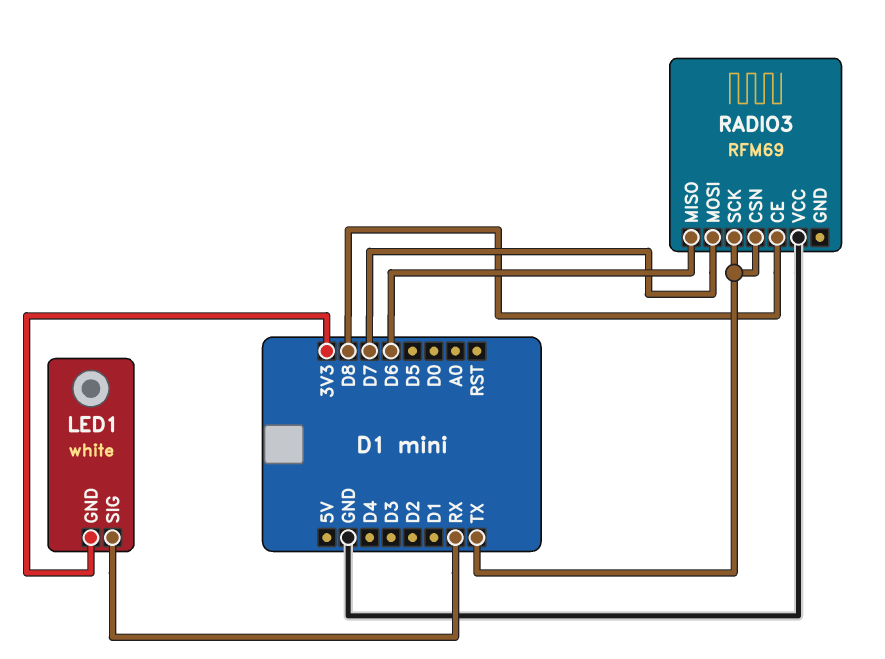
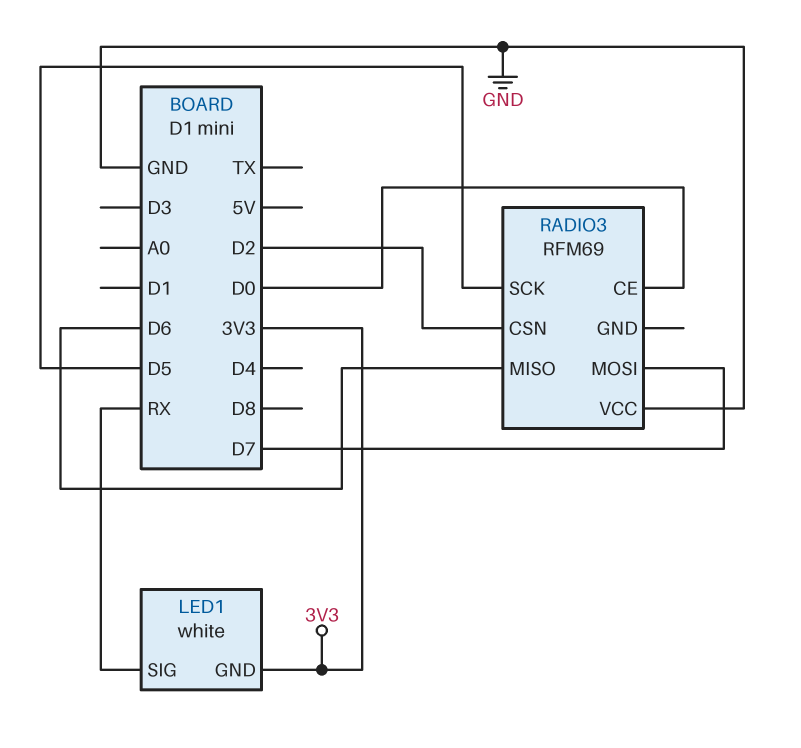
RADIO3 pin CE: D8 -> D0
RADIO3 pin CSN: TX -> D2
RADIO3 pin SCK: TX -> D5

